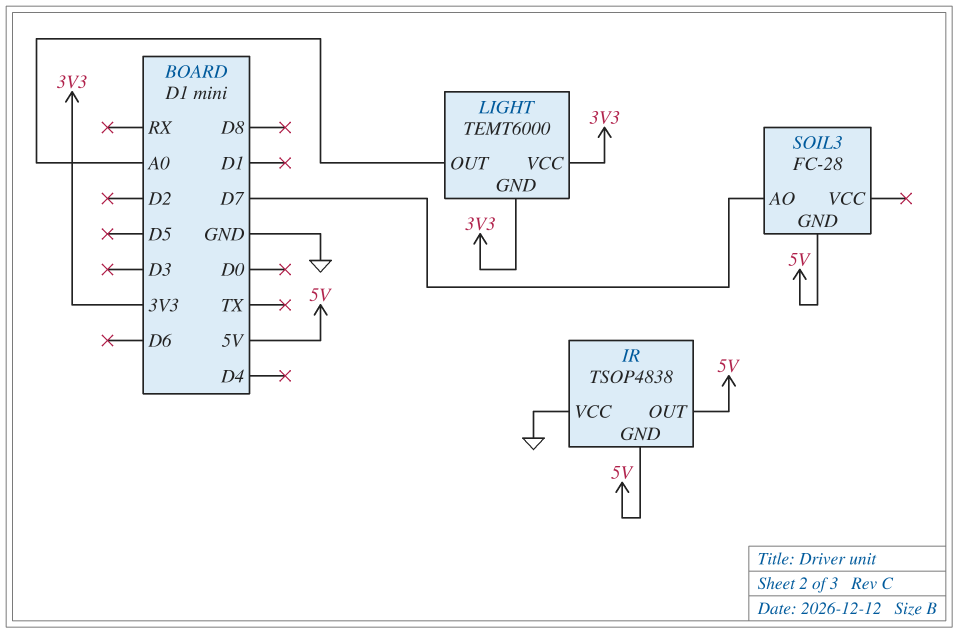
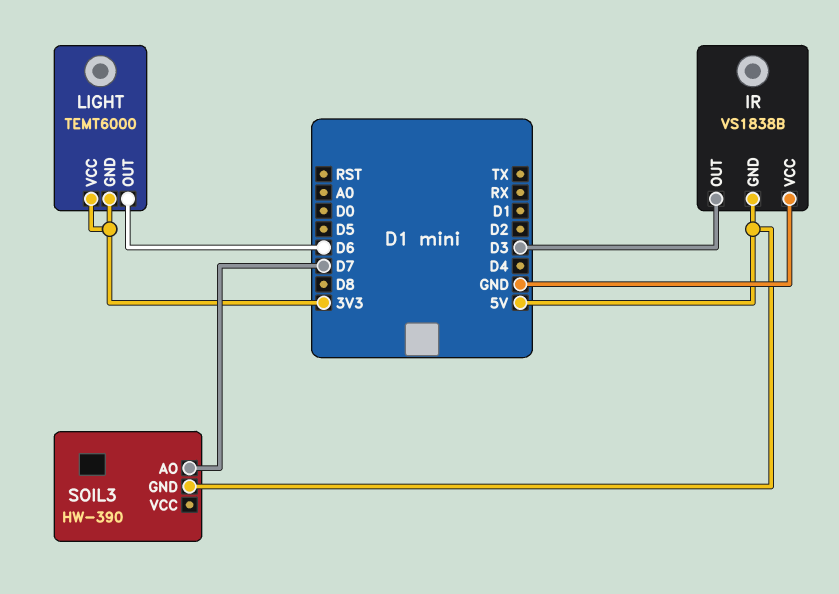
IR: TSOP4838 -> VS1838B
IR pin OUT: 5V -> D3
LIGHT pin OUT: A0 -> D6
SOIL3: FC-28 -> HW-390

